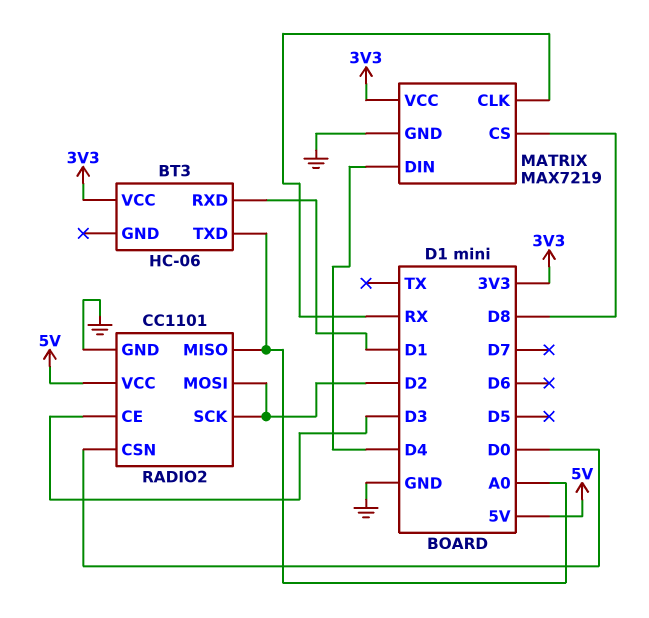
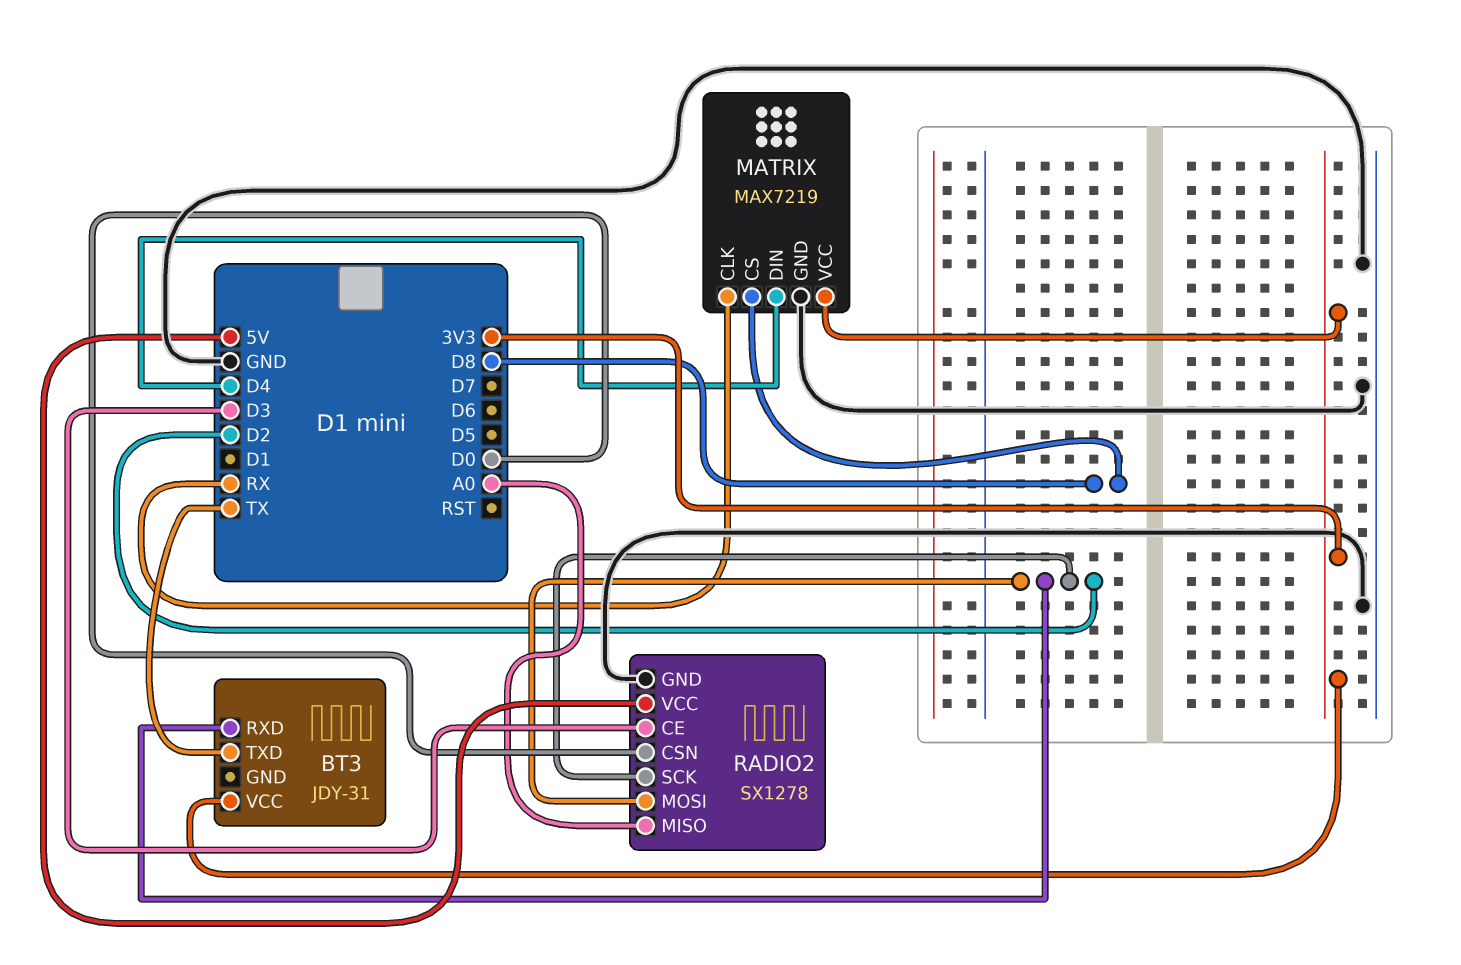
BT3: HC-06 -> JDY-31
BT3 pin RXD: D1 -> D2
BT3 pin TXD: A0 -> TX
RADIO2: CC1101 -> SX1278

